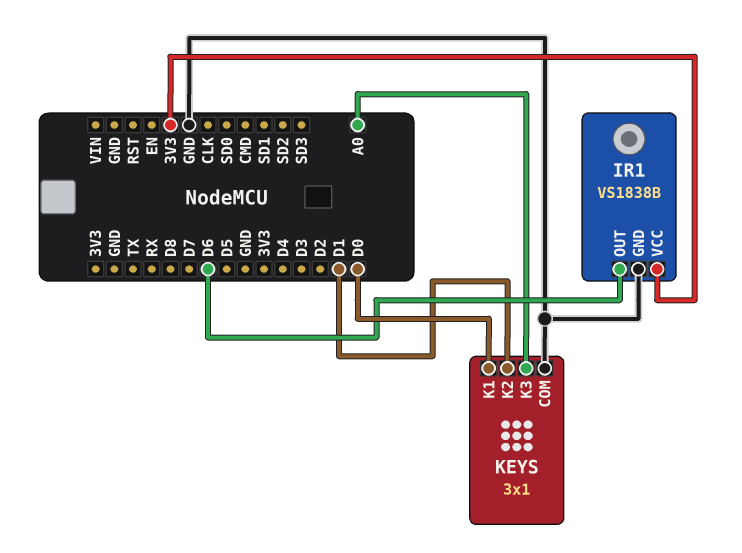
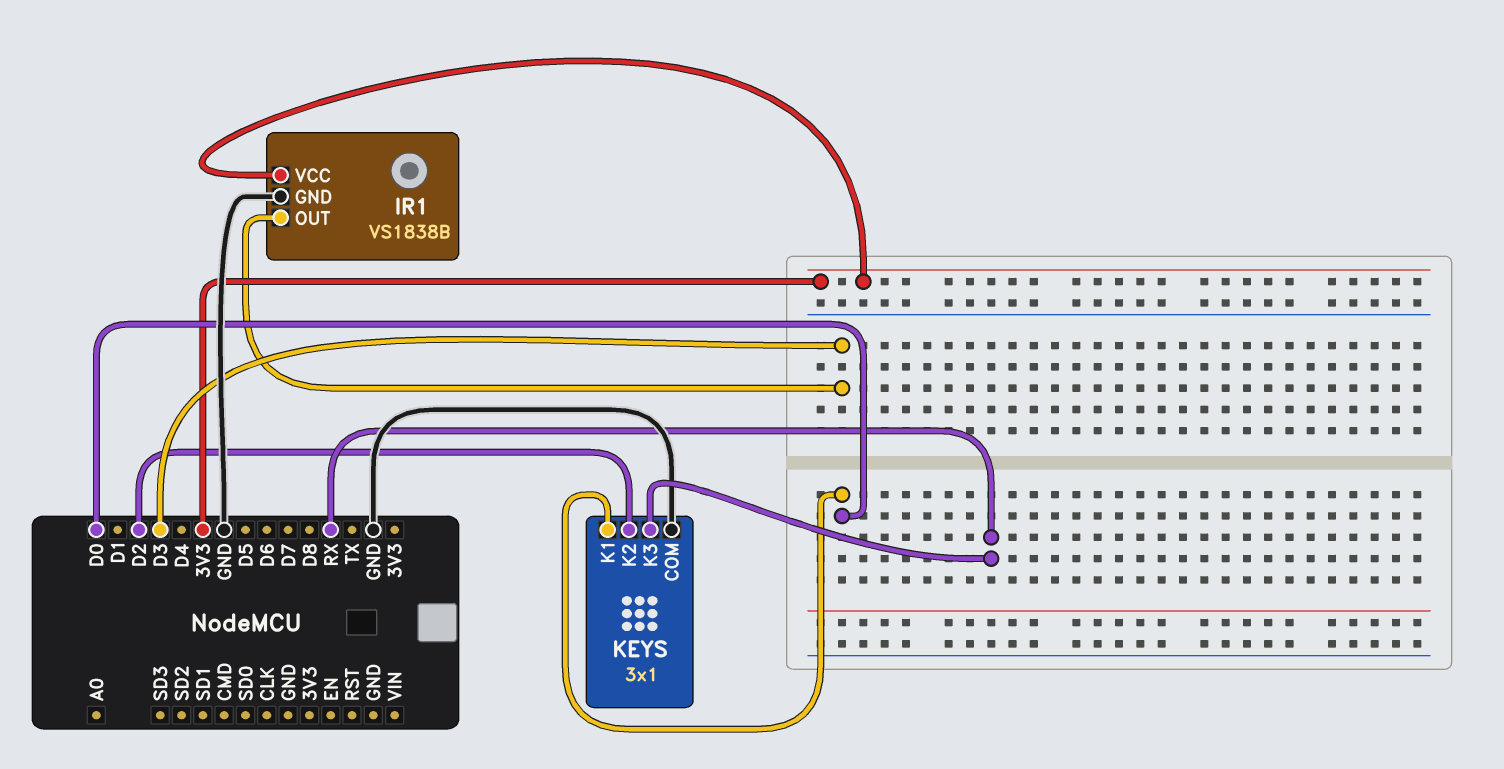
IR1 pin OUT: D6 -> D3
KEYS pin K2: D1 -> D2
KEYS pin K3: A0 -> RX

